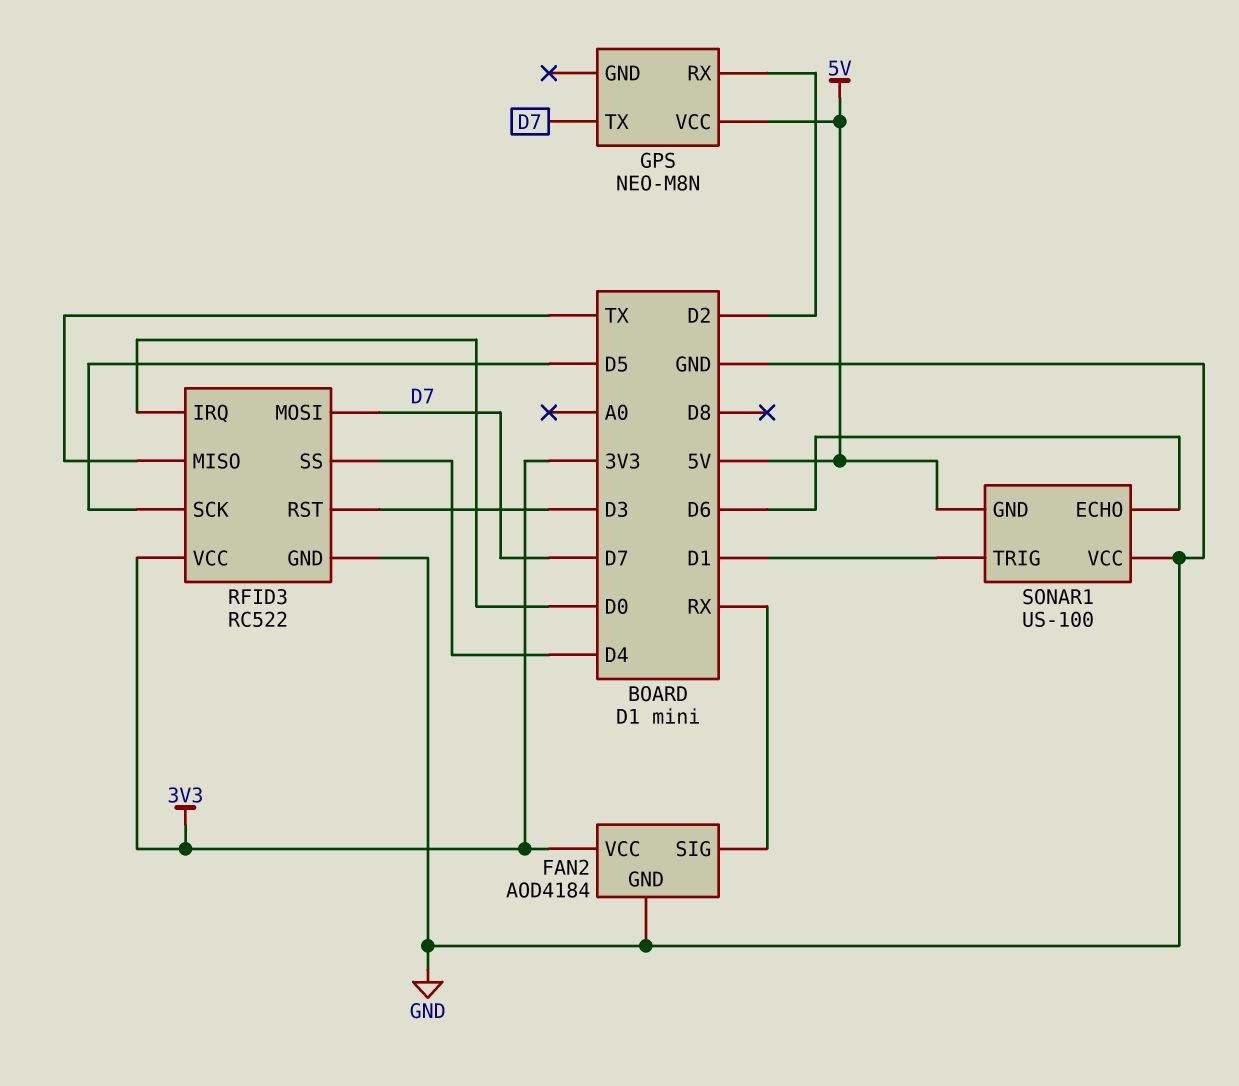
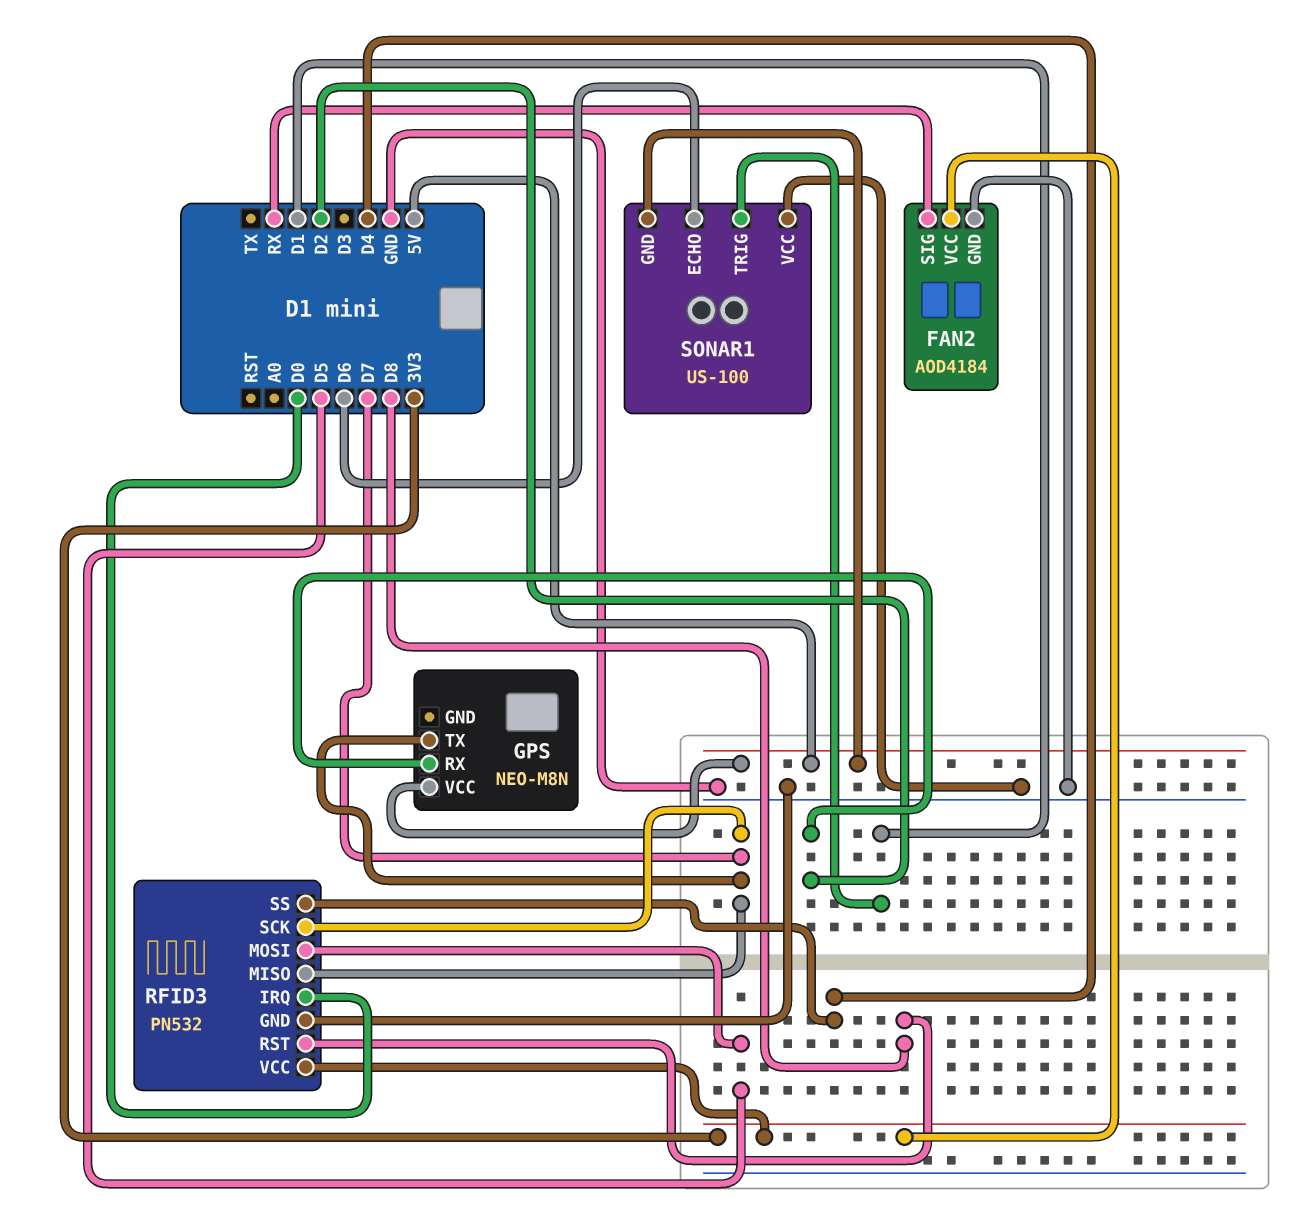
RFID3: RC522 -> PN532
RFID3 pin MISO: TX -> D7
RFID3 pin MOSI: D7 -> D5
RFID3 pin RST: D3 -> D8
RFID3 pin SCK: D5 -> D7

